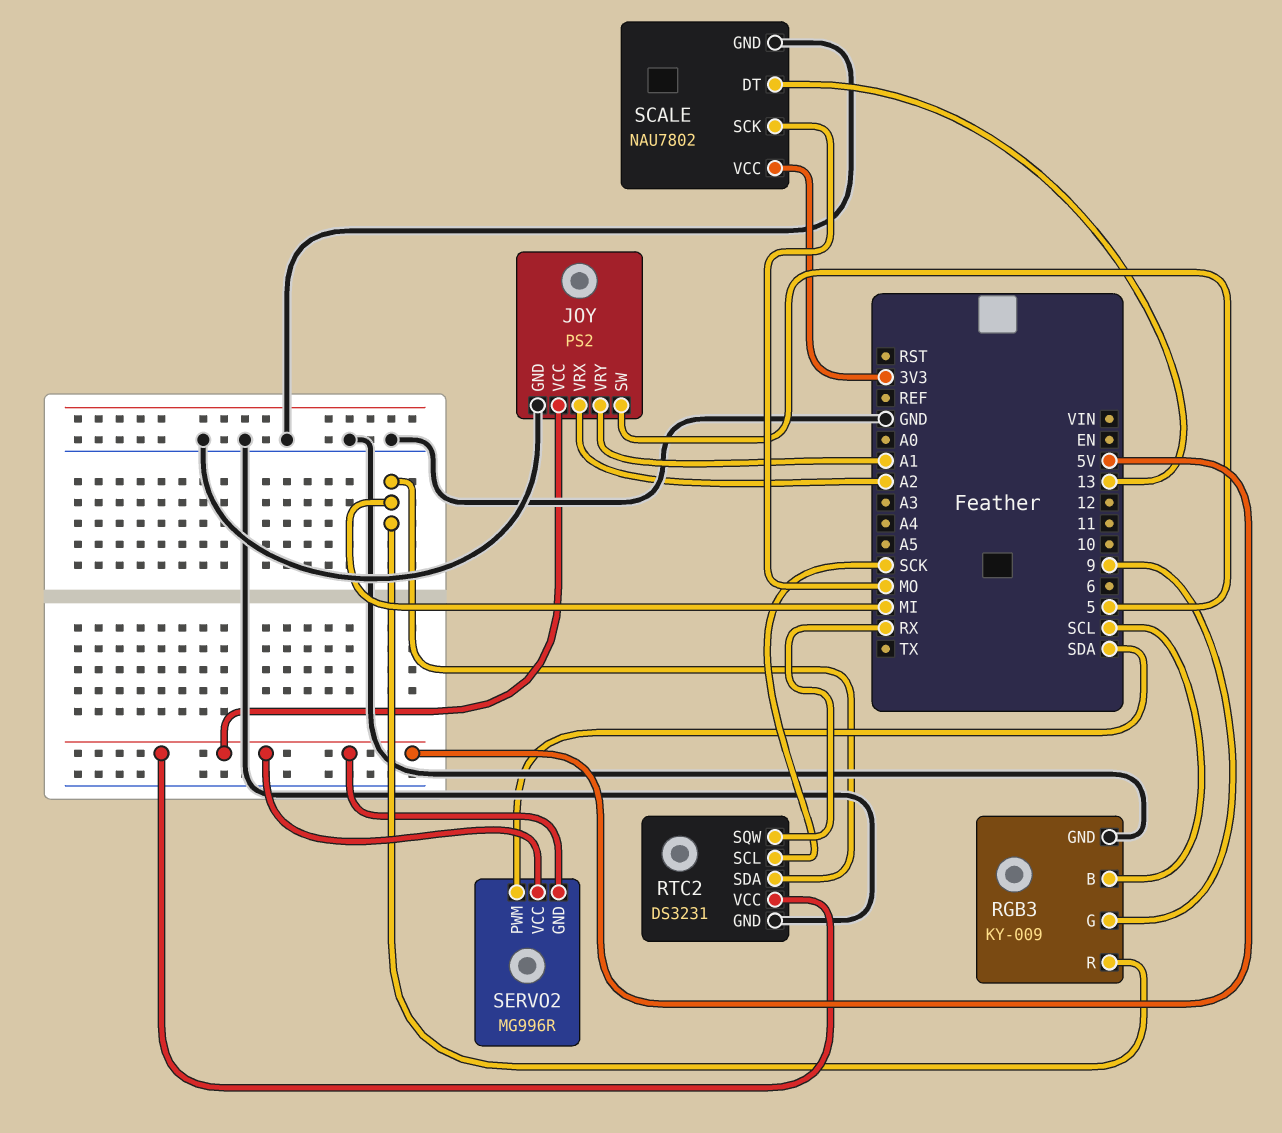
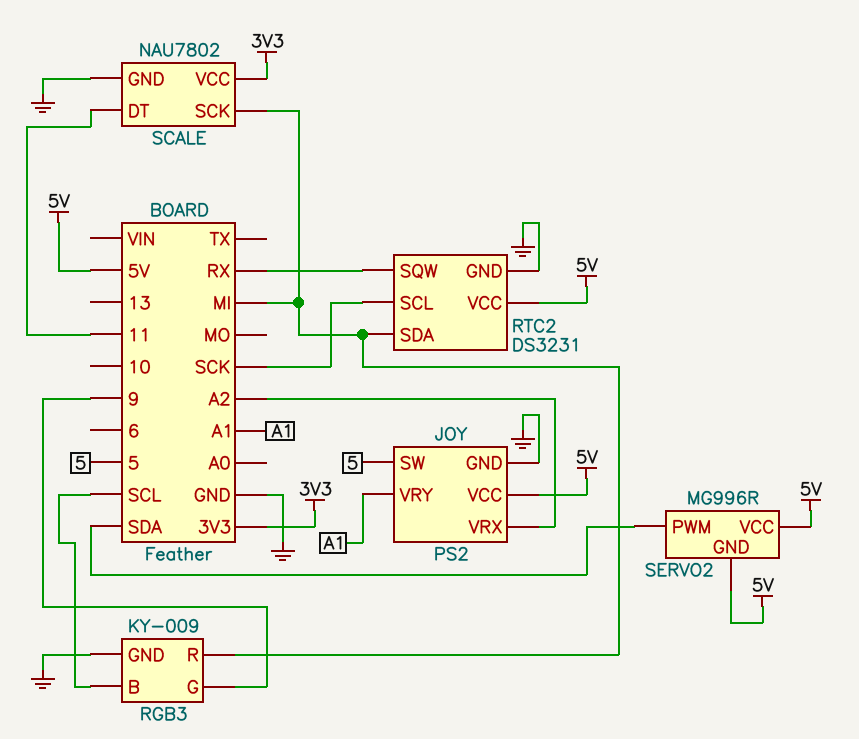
SCALE pin DT: 13 -> 11
SCALE pin SCK: MO -> MI

